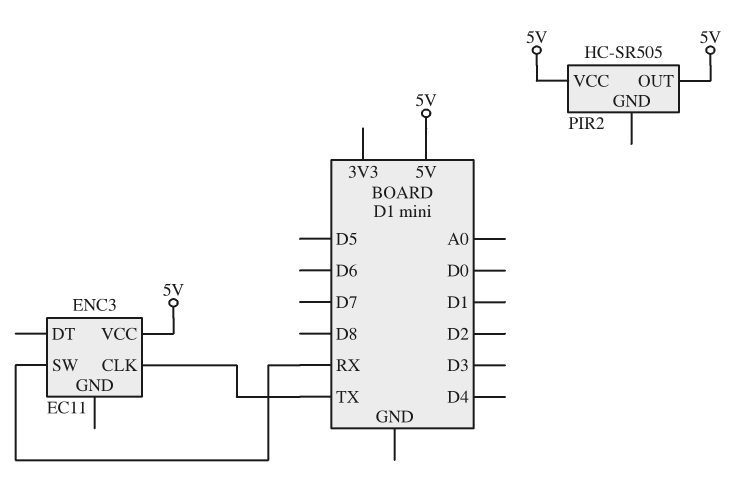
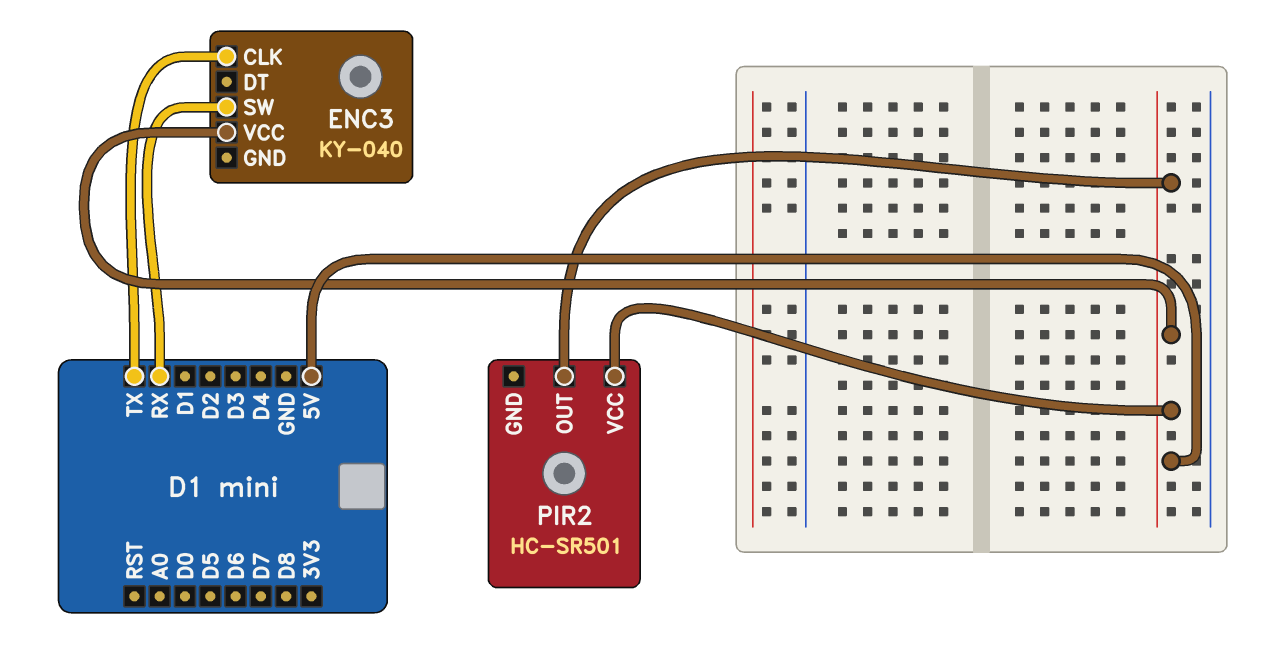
ENC3: EC11 -> KY-040
PIR2: HC-SR505 -> HC-SR501

